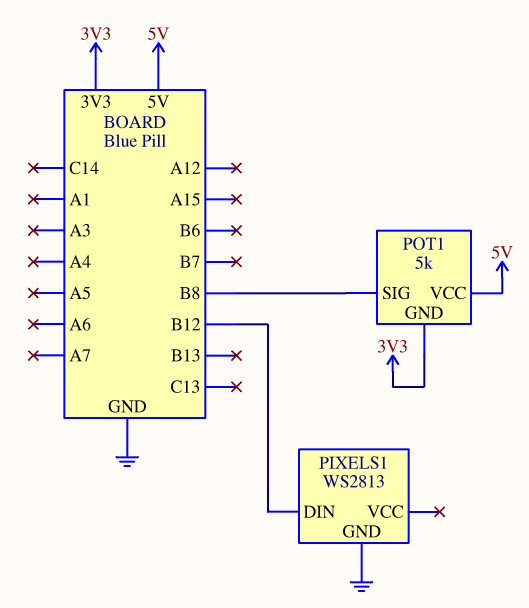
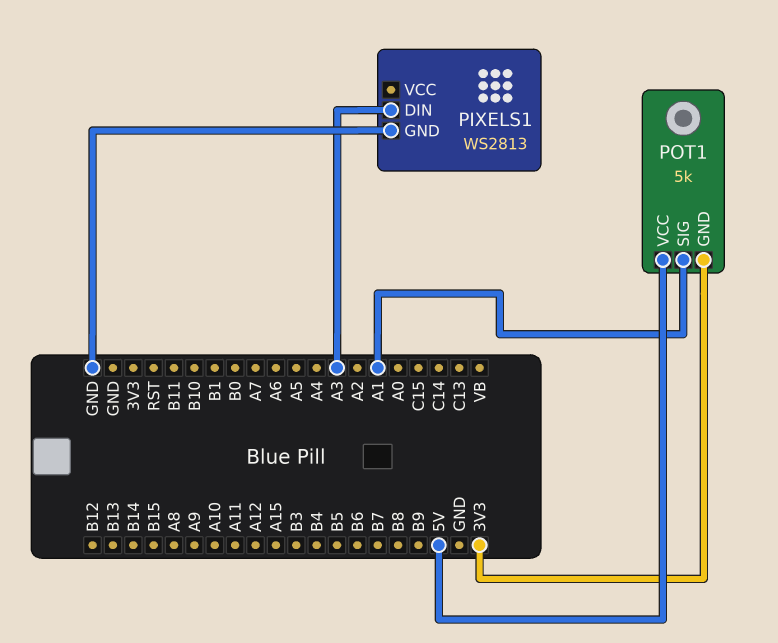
PIXELS1 pin DIN: B12 -> A3
POT1 pin SIG: B8 -> A1

